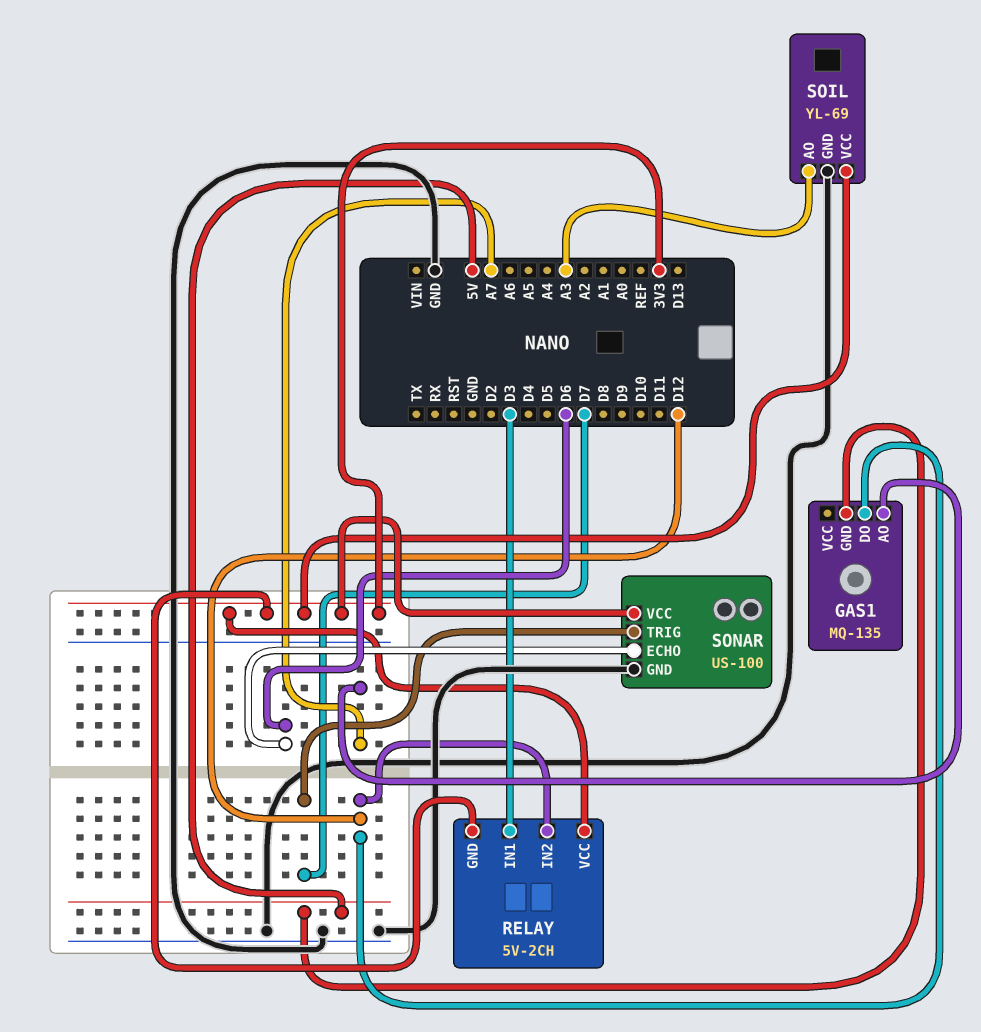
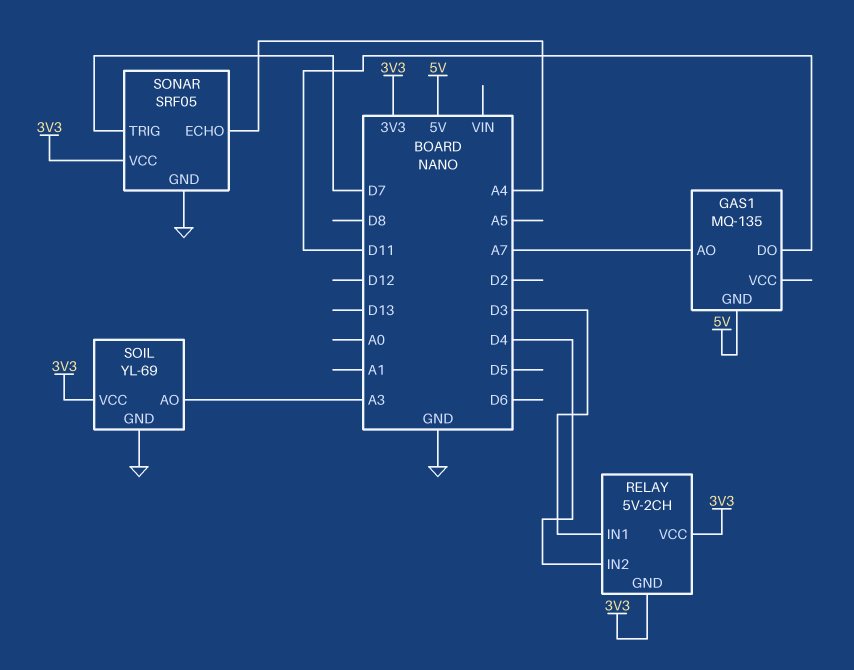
GAS1 pin DO: D12 -> D11
RELAY pin IN2: D12 -> D4
SONAR: US-100 -> SRF05
SONAR pin ECHO: D6 -> A4

